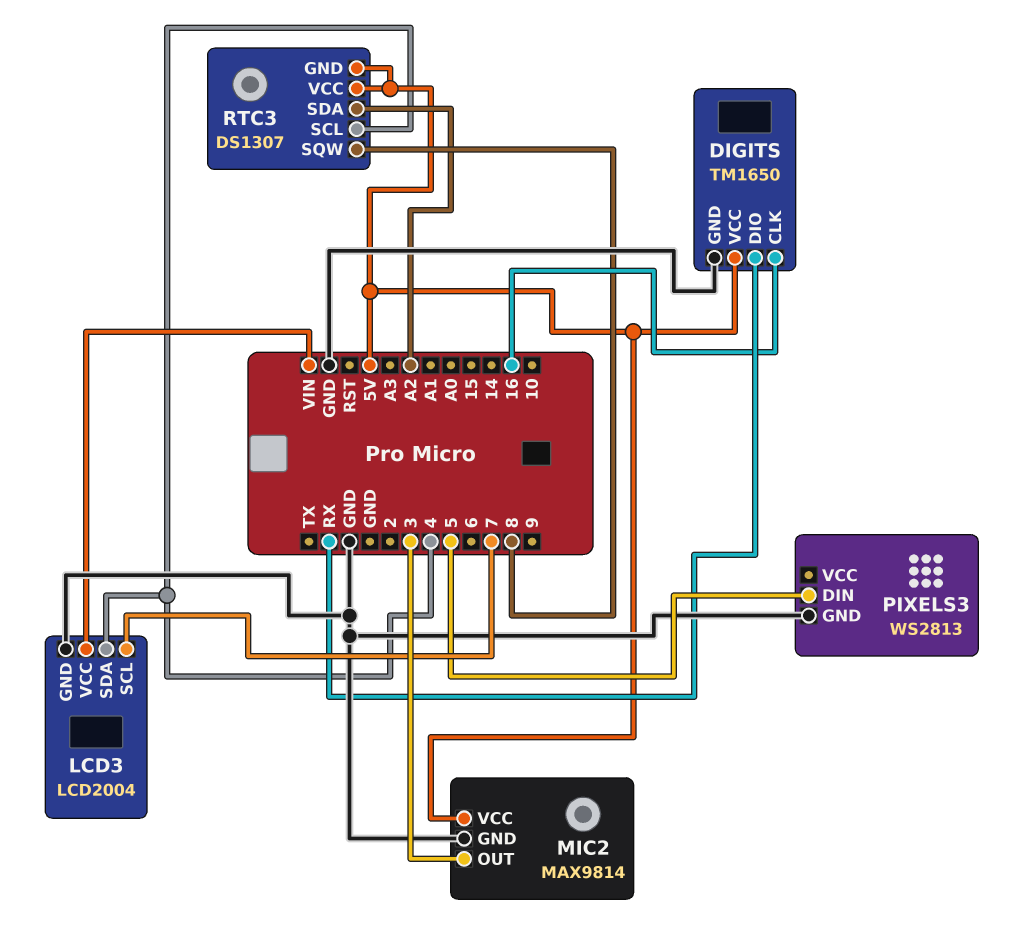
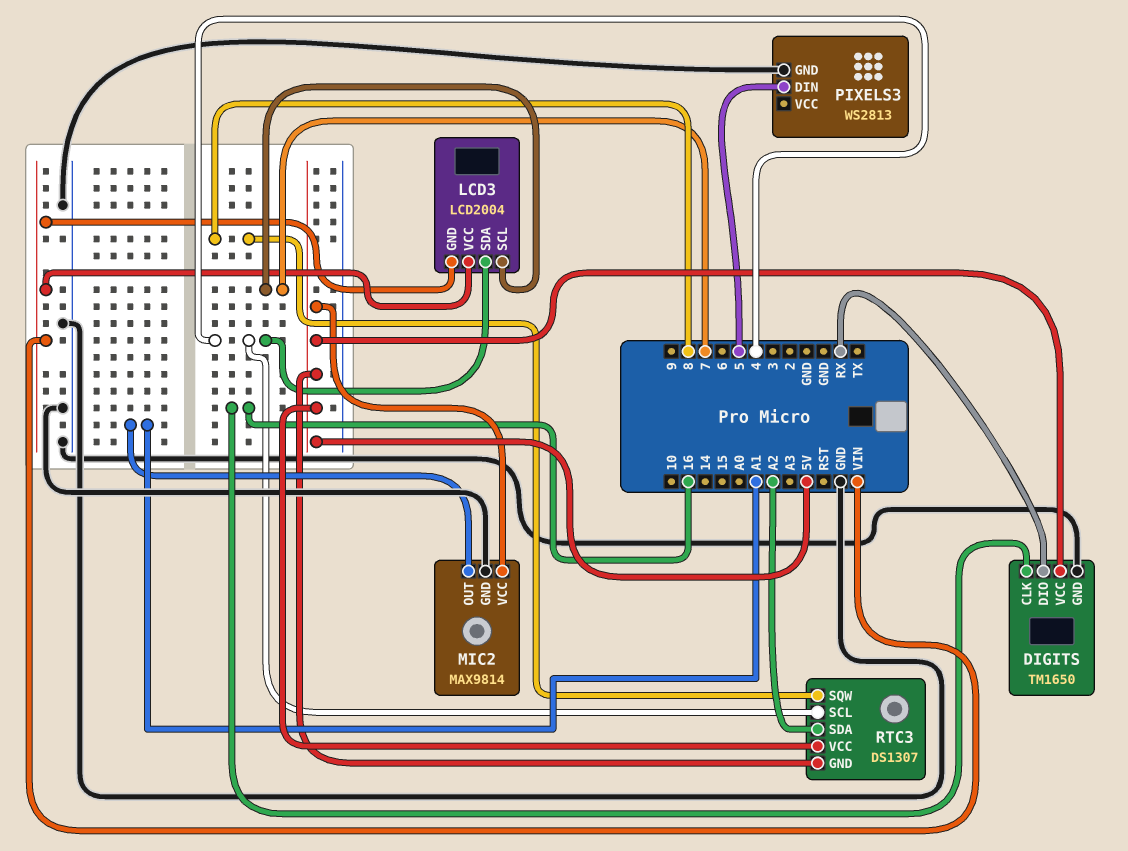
LCD3 pin GND: GND -> VIN
MIC2 pin OUT: 3 -> A1

